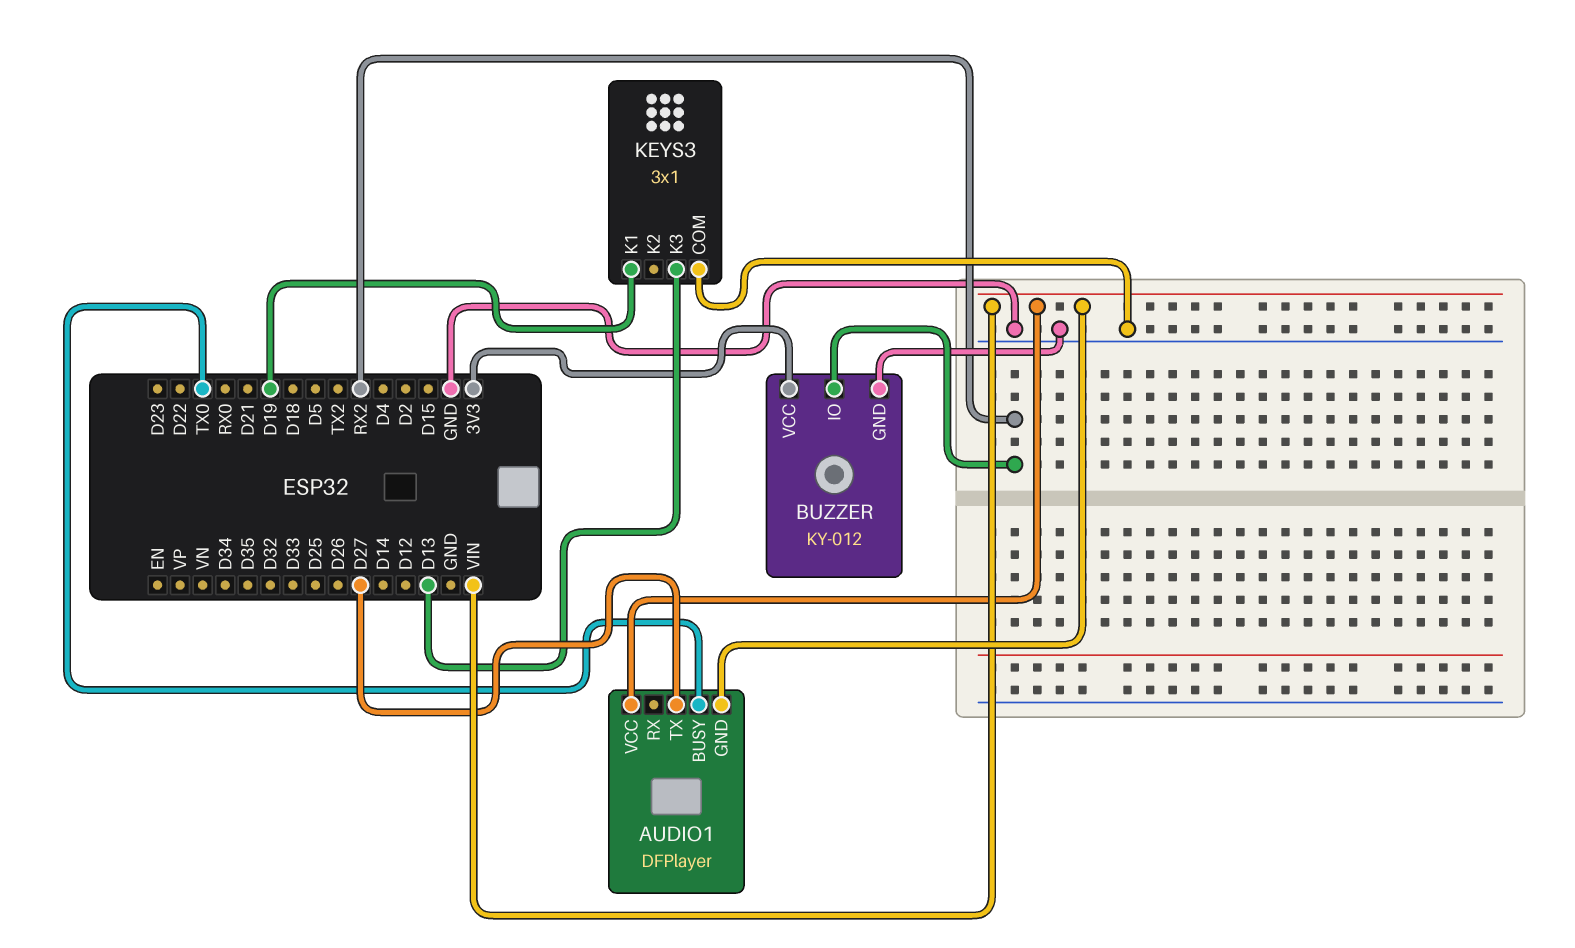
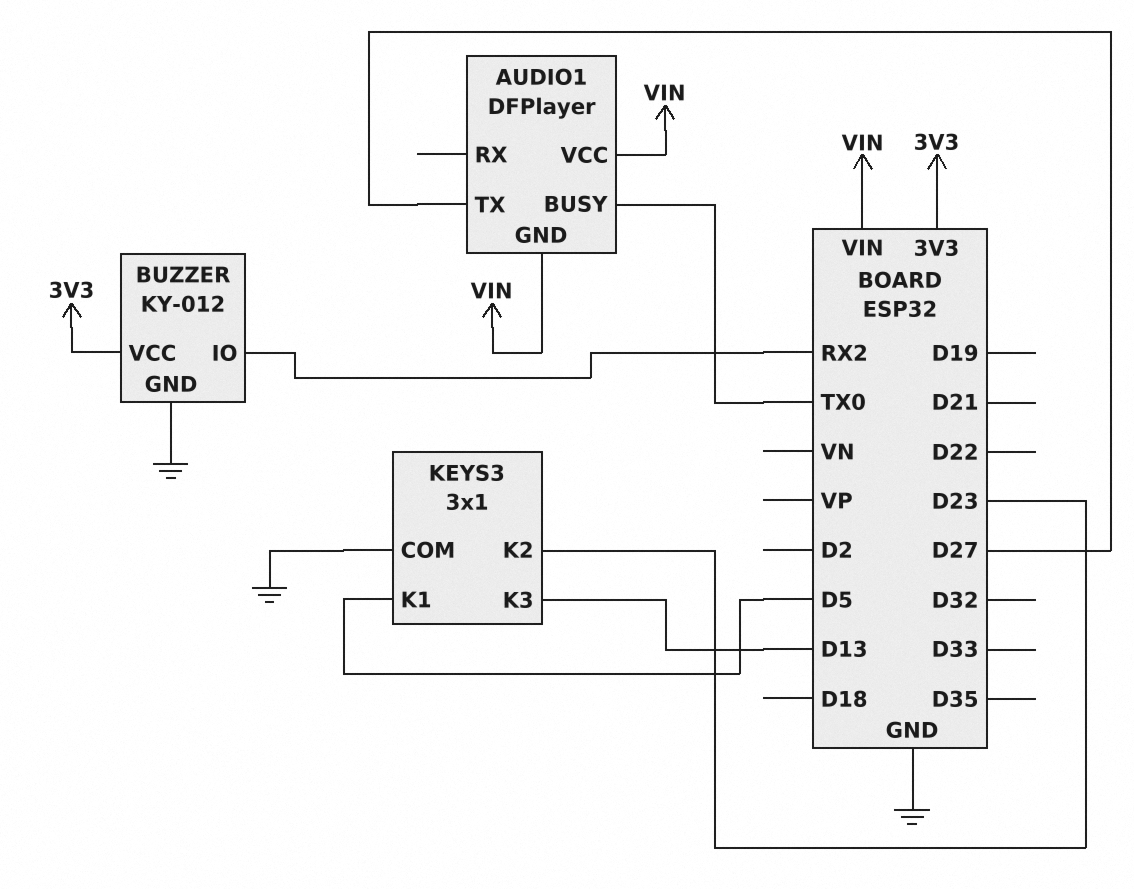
KEYS3 pin K1: D19 -> D5
KEYS3 pin K2: none -> D23

